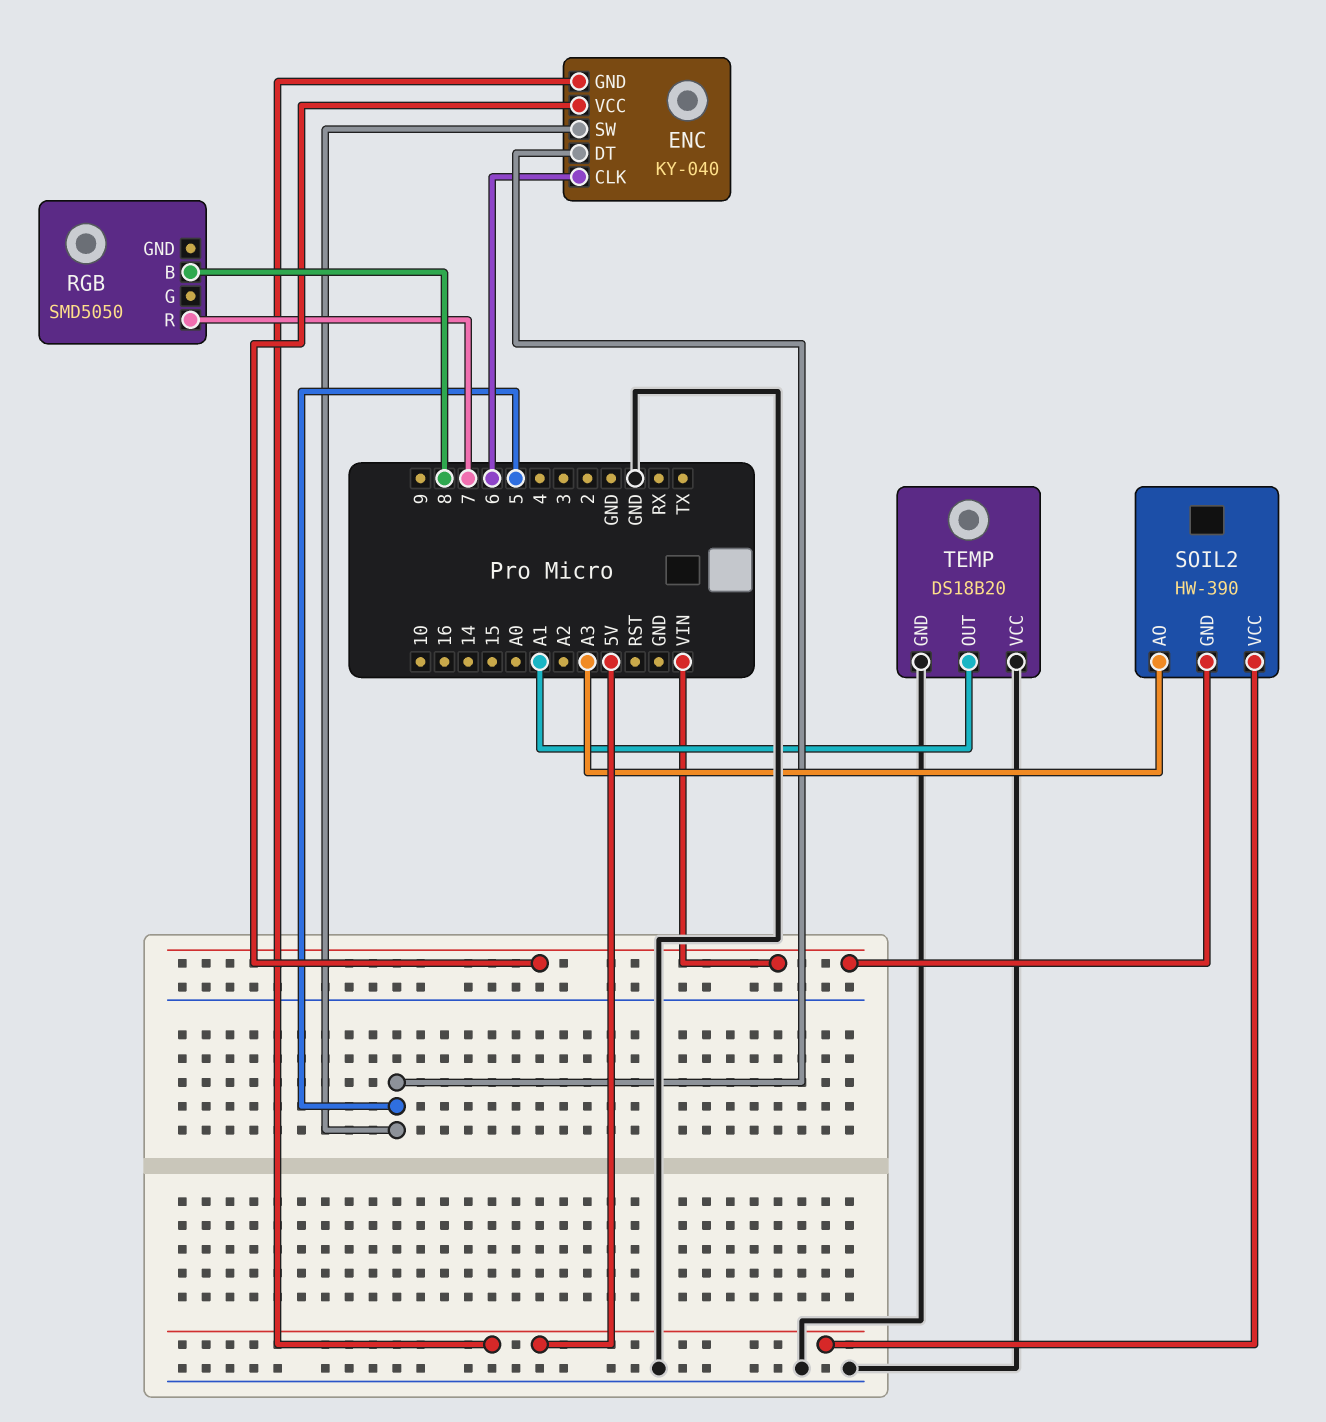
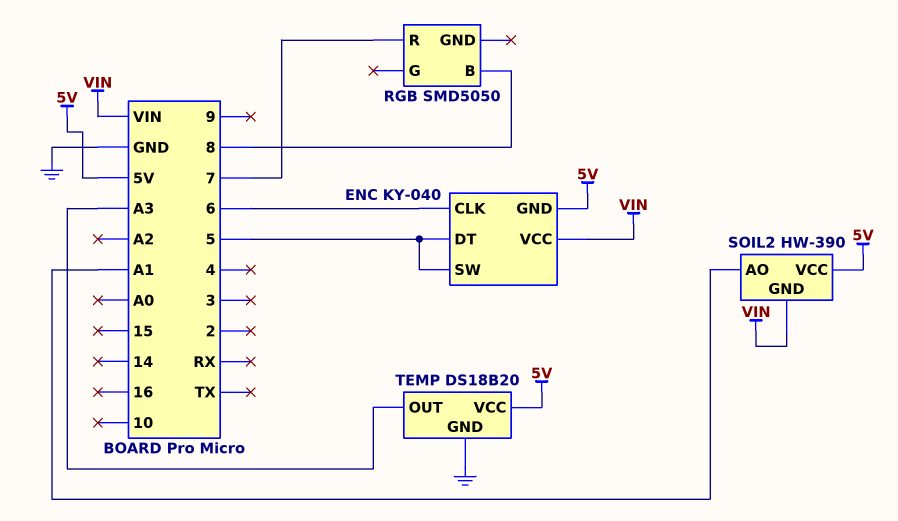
SOIL2 pin AO: A3 -> A1
TEMP pin OUT: A1 -> A3
TEMP pin VCC: GND -> 5V

